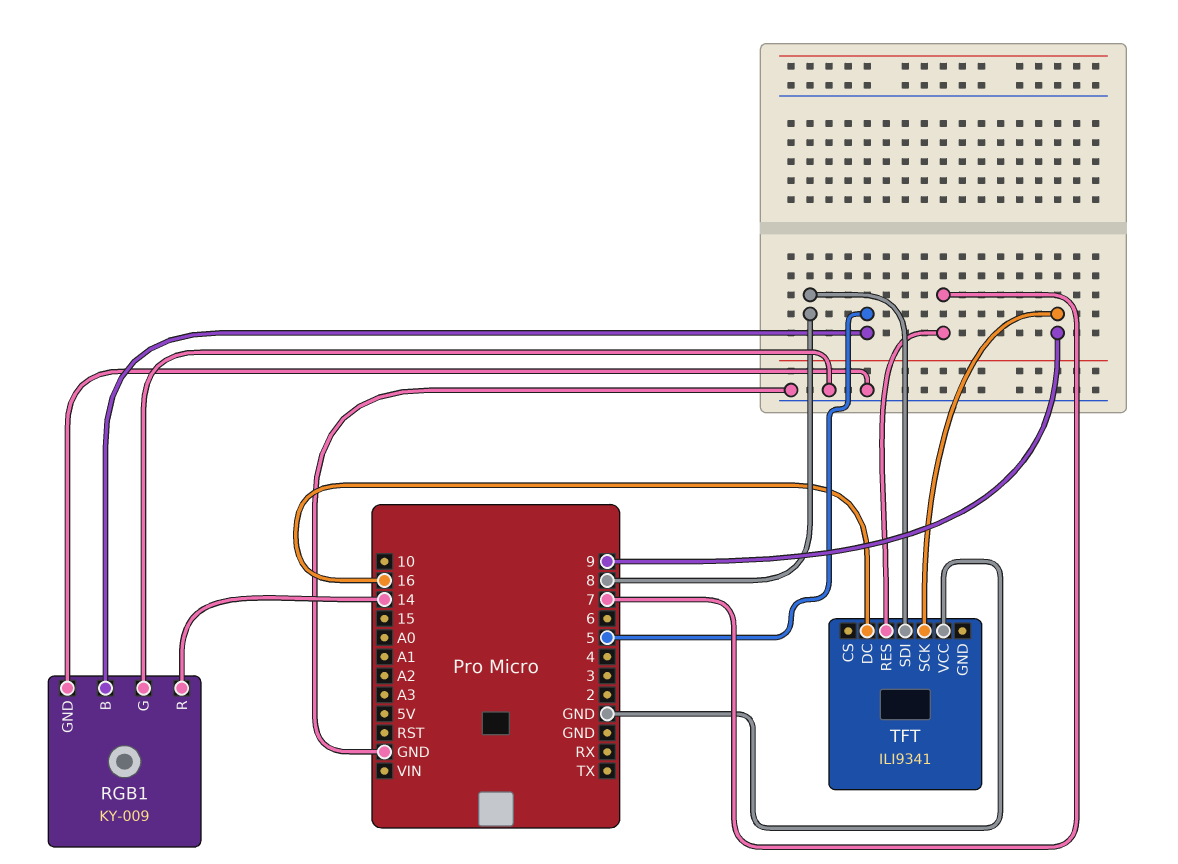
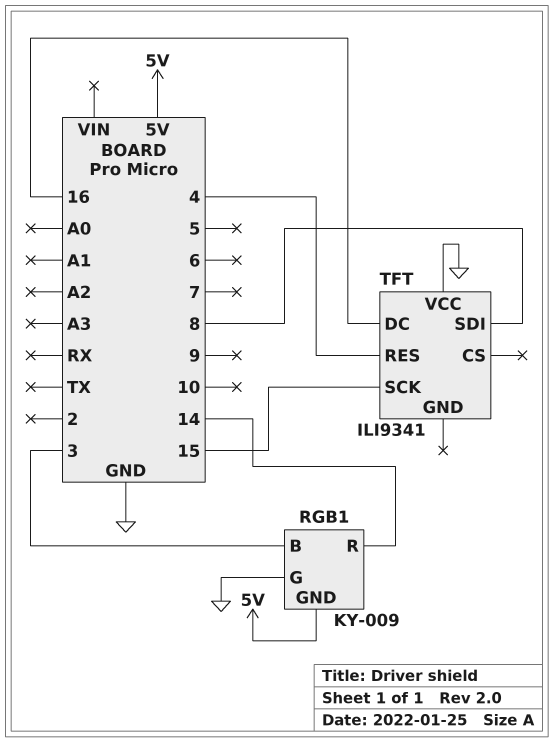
RGB1 pin B: 5 -> 3
RGB1 pin GND: GND -> 5V
TFT pin RES: 7 -> 4
TFT pin SCK: 9 -> 15

